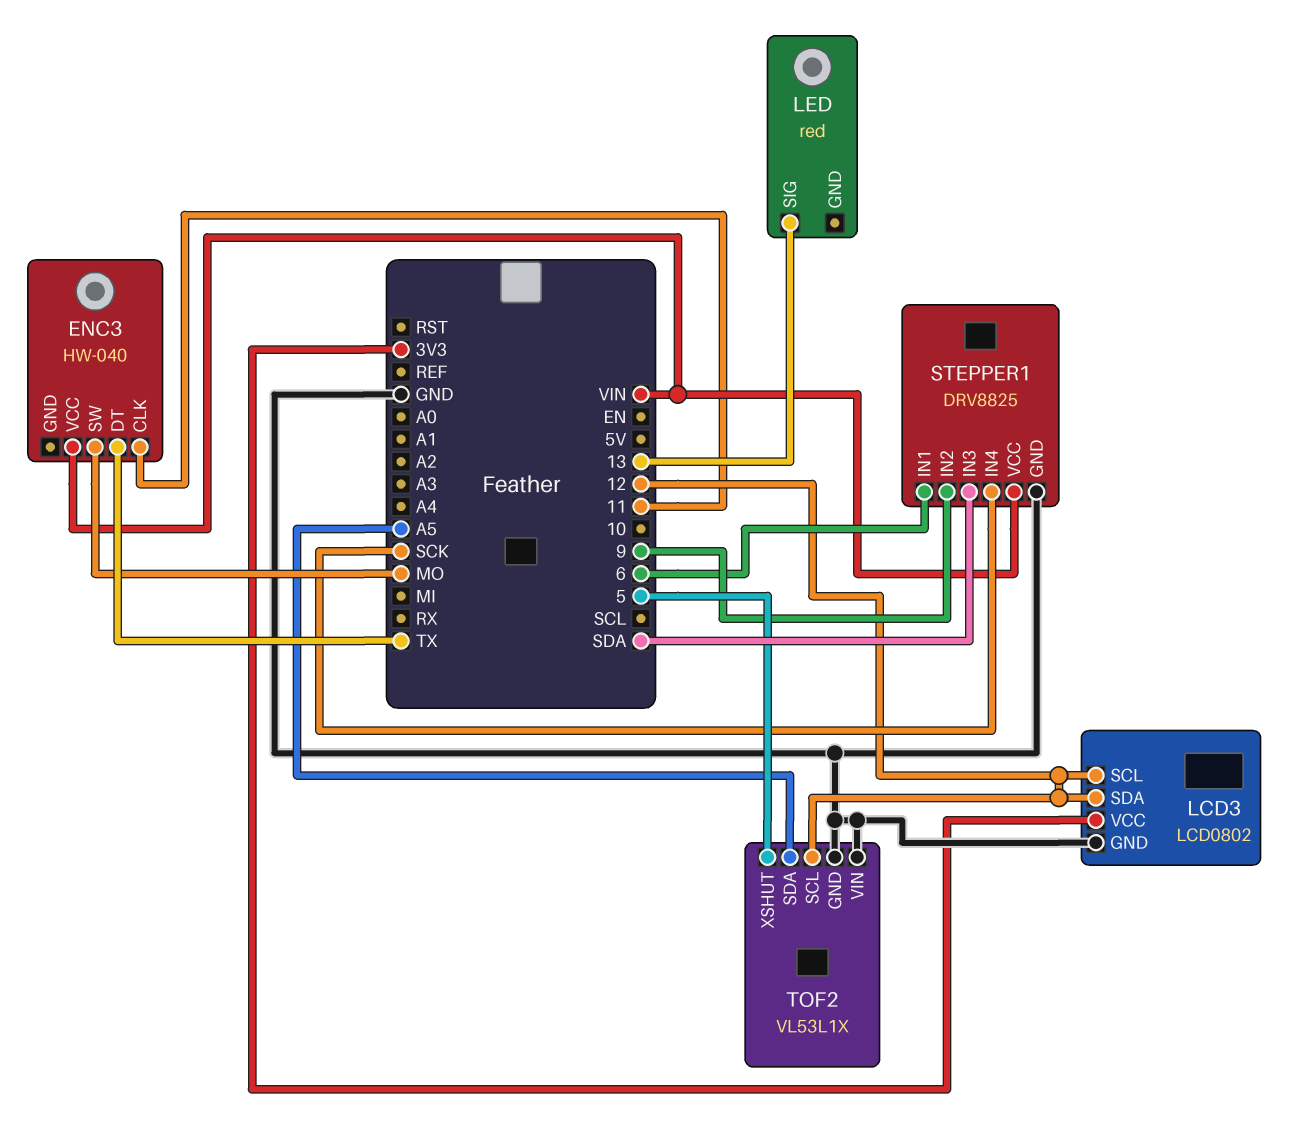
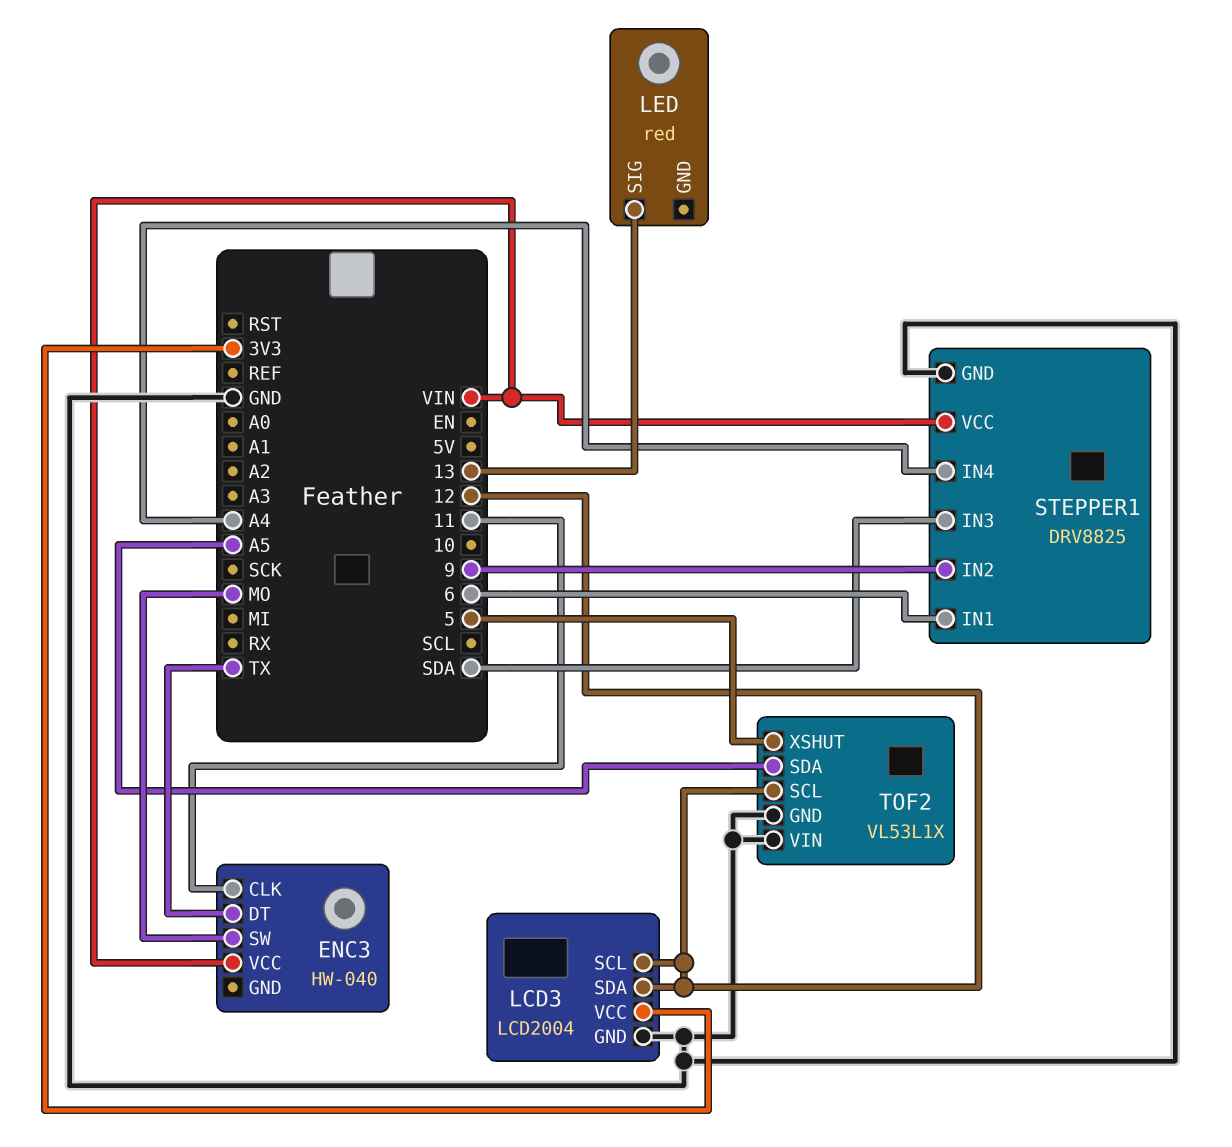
LCD3: LCD0802 -> LCD2004
STEPPER1 pin IN4: SCK -> A4

